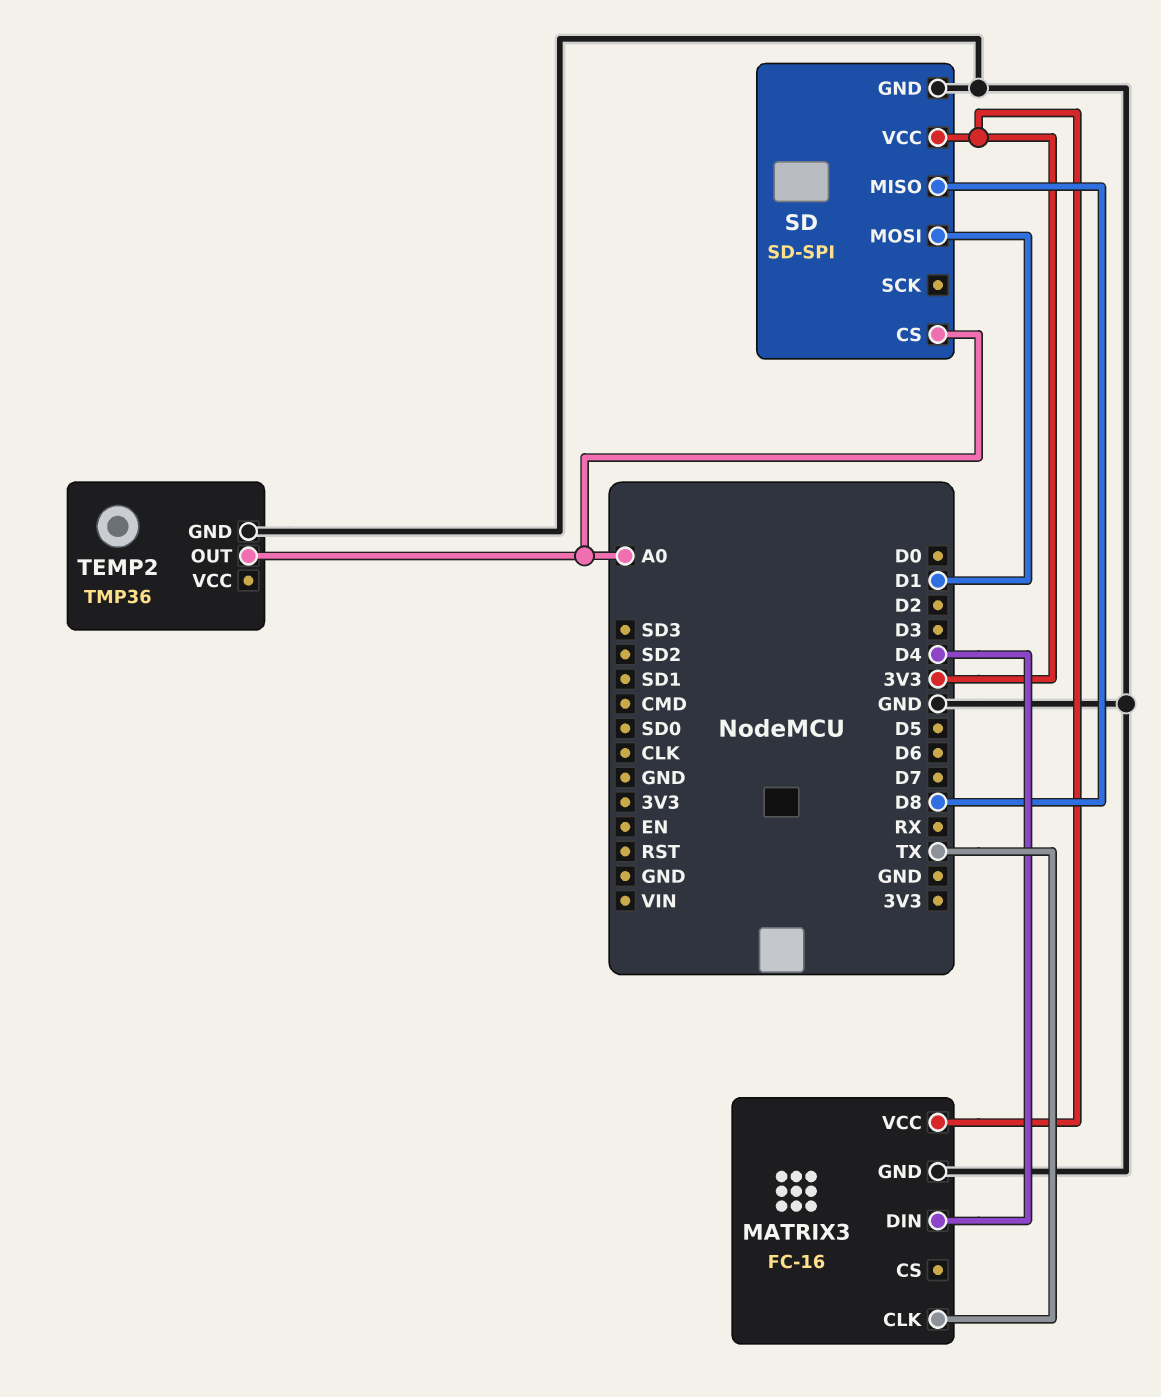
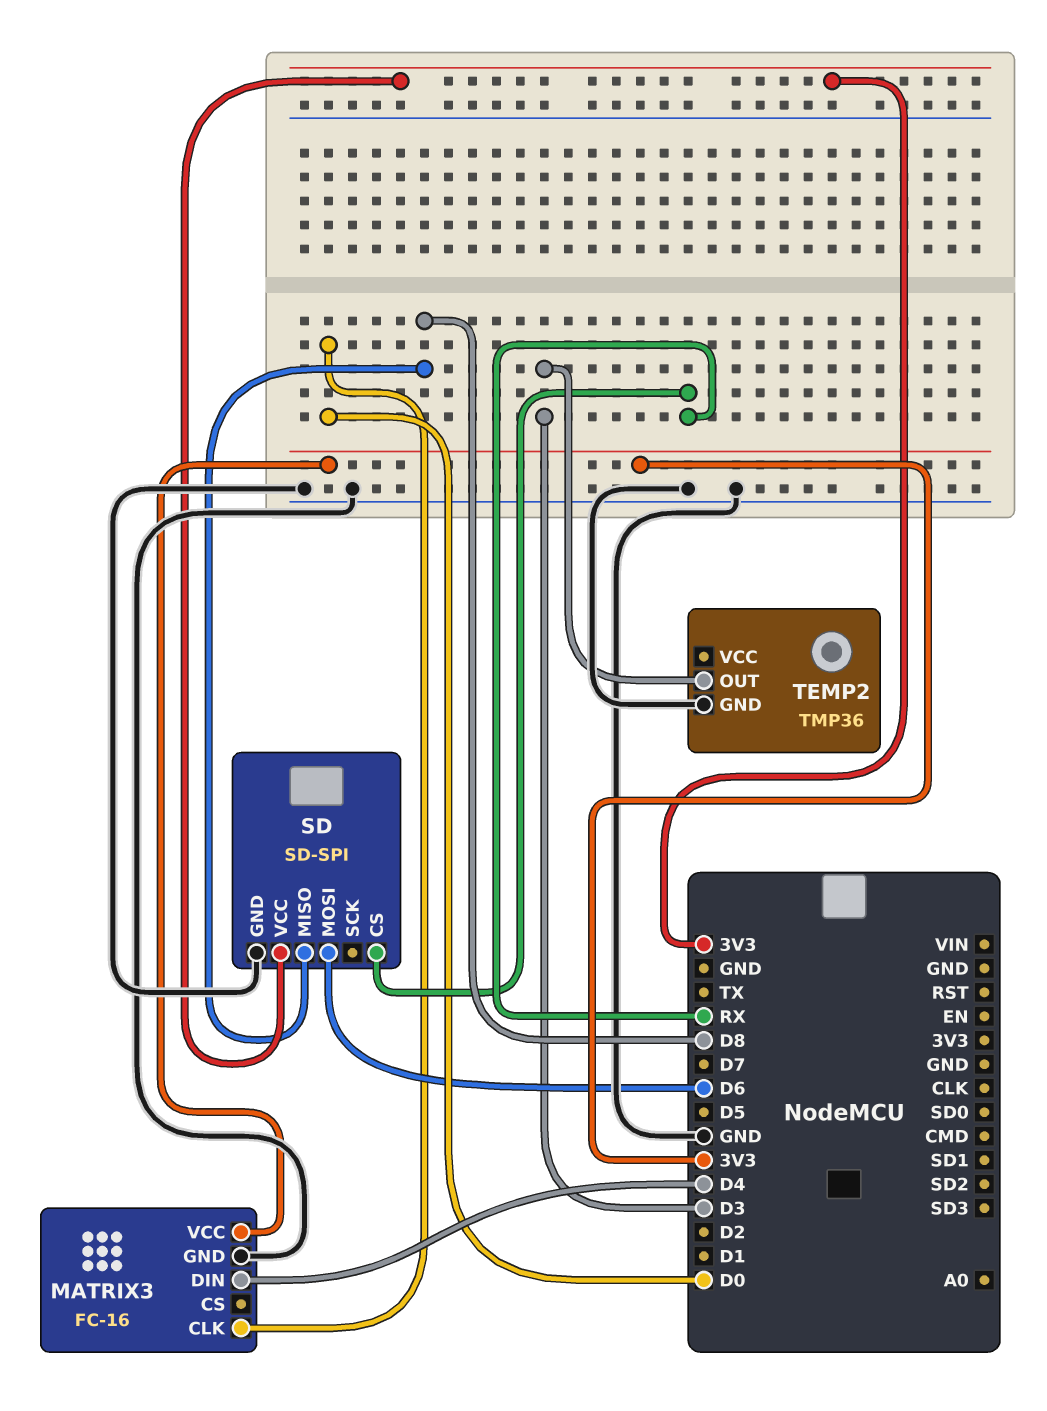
MATRIX3 pin CLK: TX -> D0
SD pin CS: A0 -> RX
SD pin MOSI: D1 -> D6
TEMP2 pin OUT: A0 -> D3

